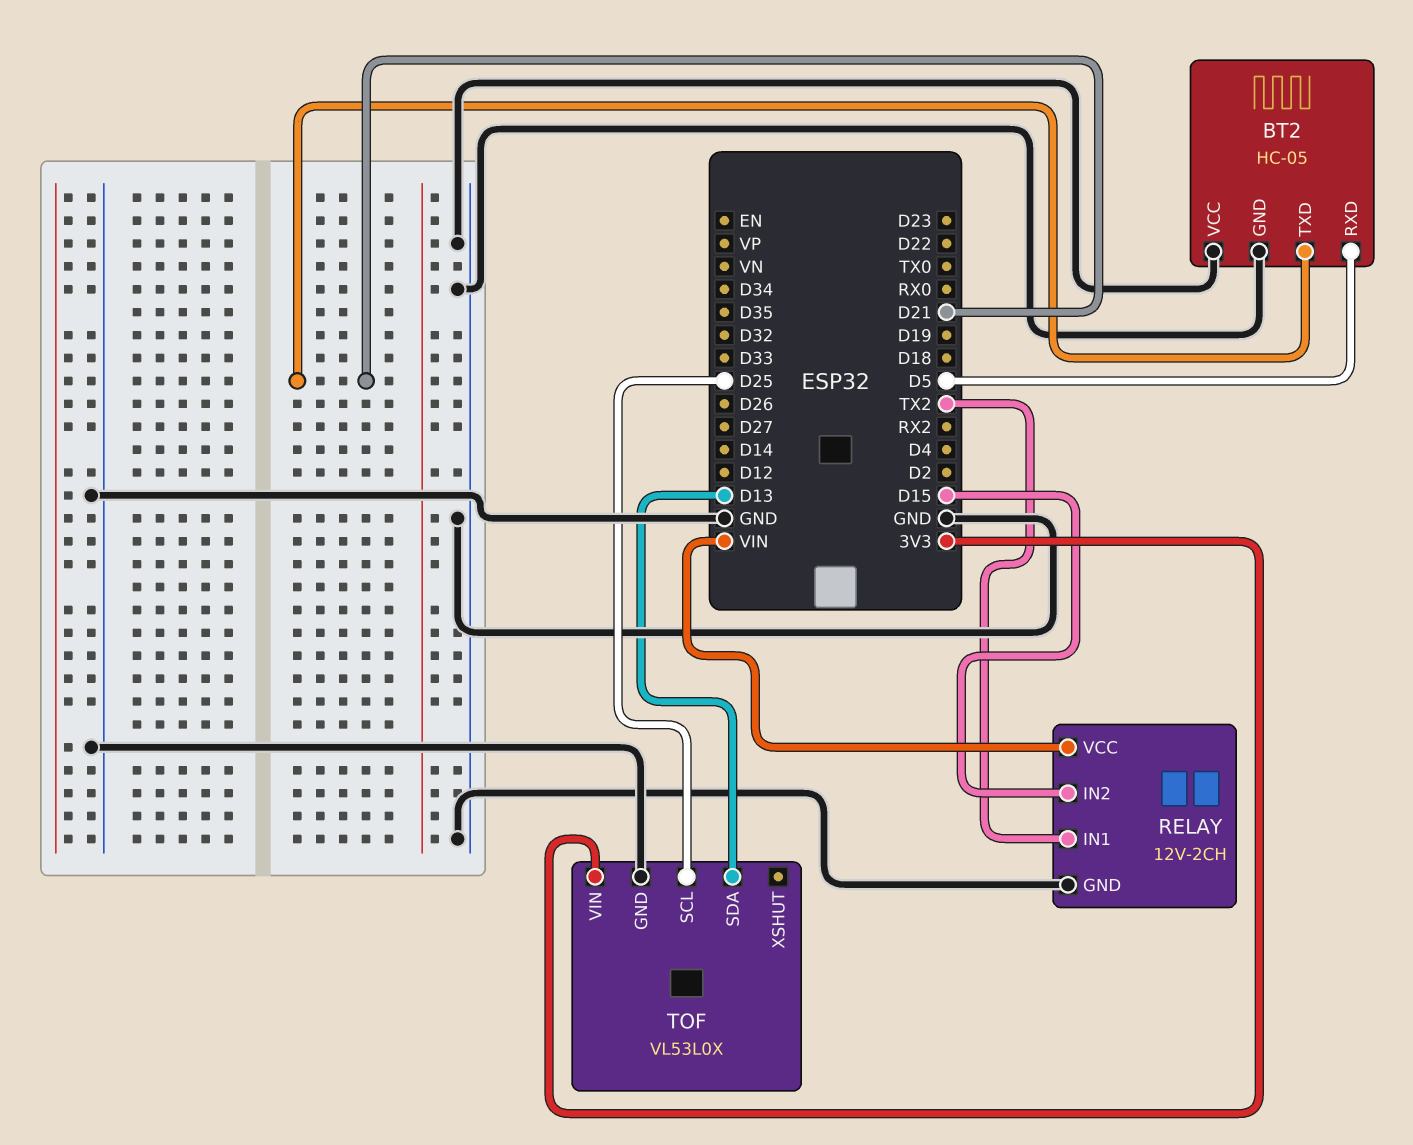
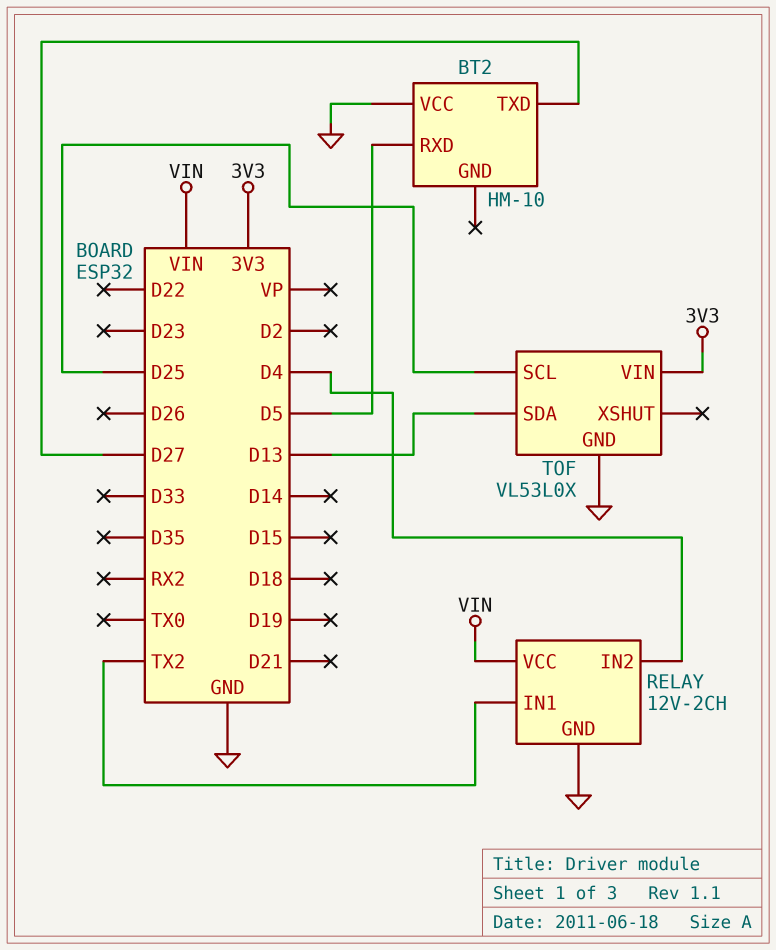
BT2: HC-05 -> HM-10
BT2 pin GND: GND -> none
BT2 pin TXD: D21 -> D27
RELAY pin IN2: D15 -> D4

